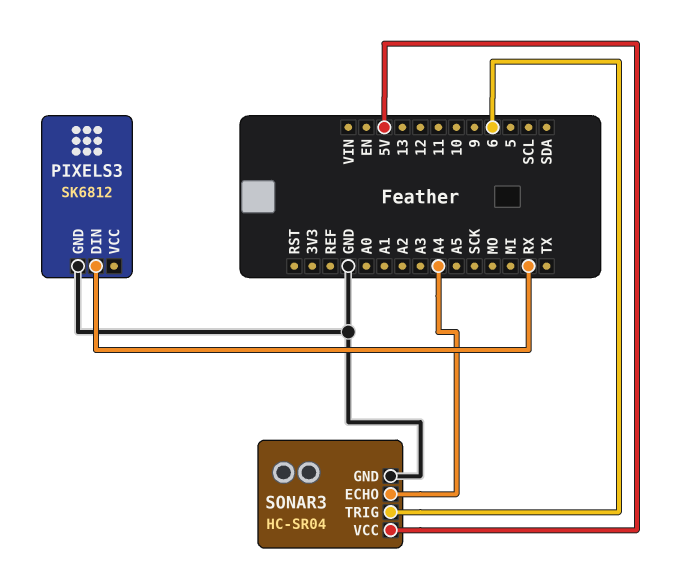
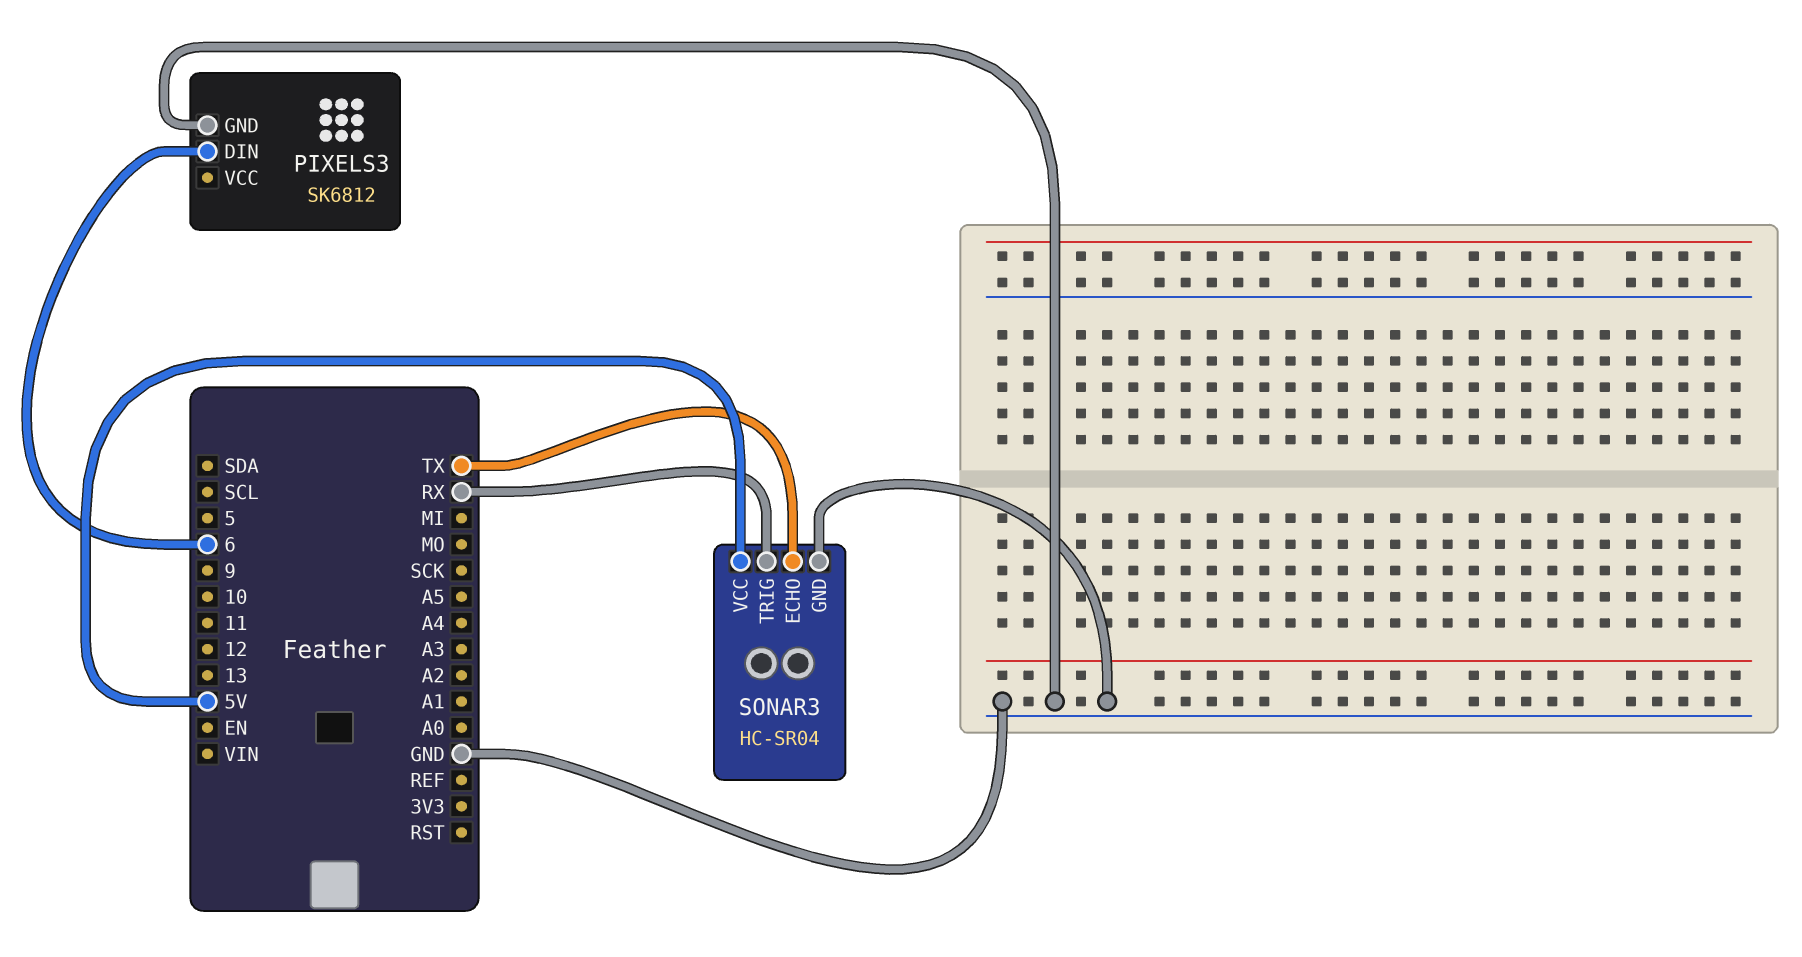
PIXELS3 pin DIN: RX -> 6
SONAR3 pin ECHO: A4 -> TX
SONAR3 pin TRIG: 6 -> RX

